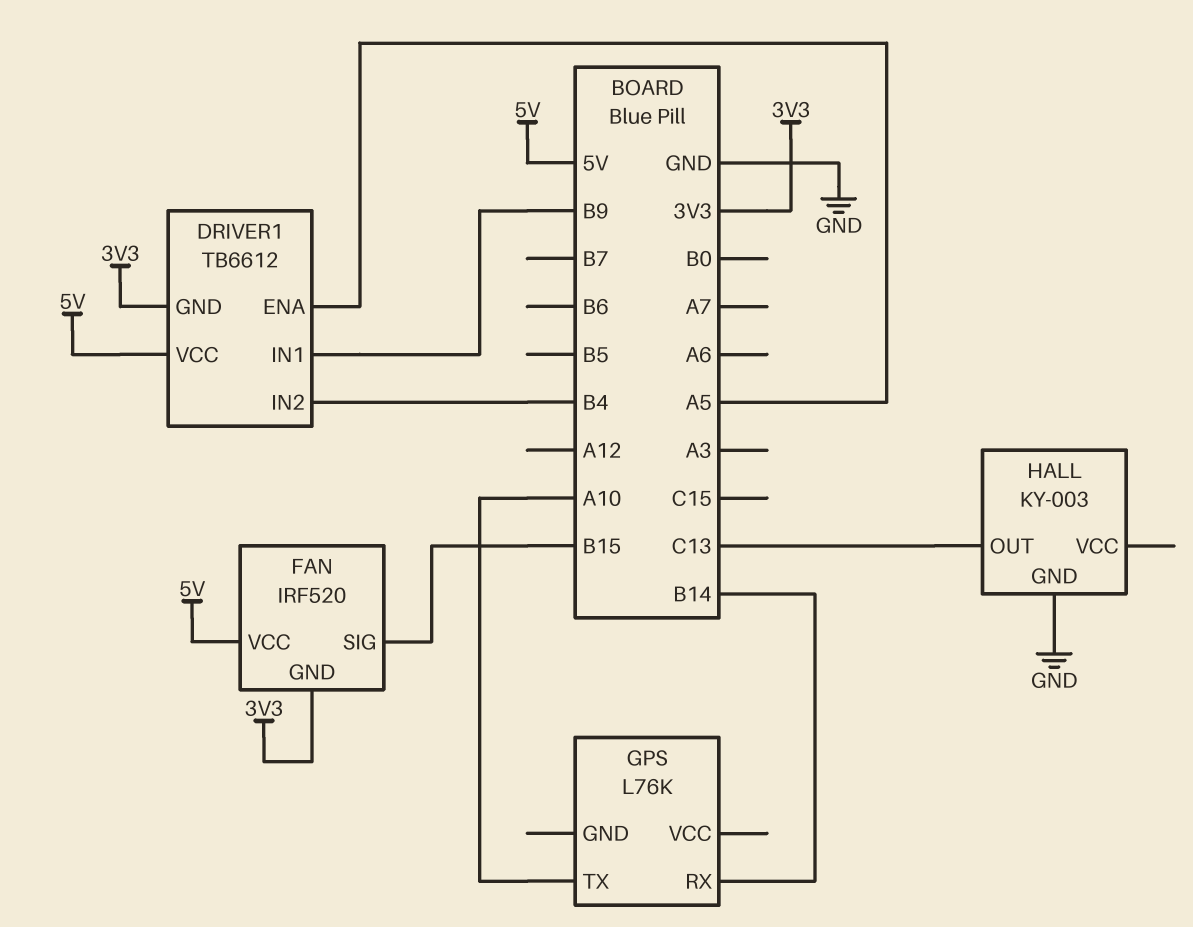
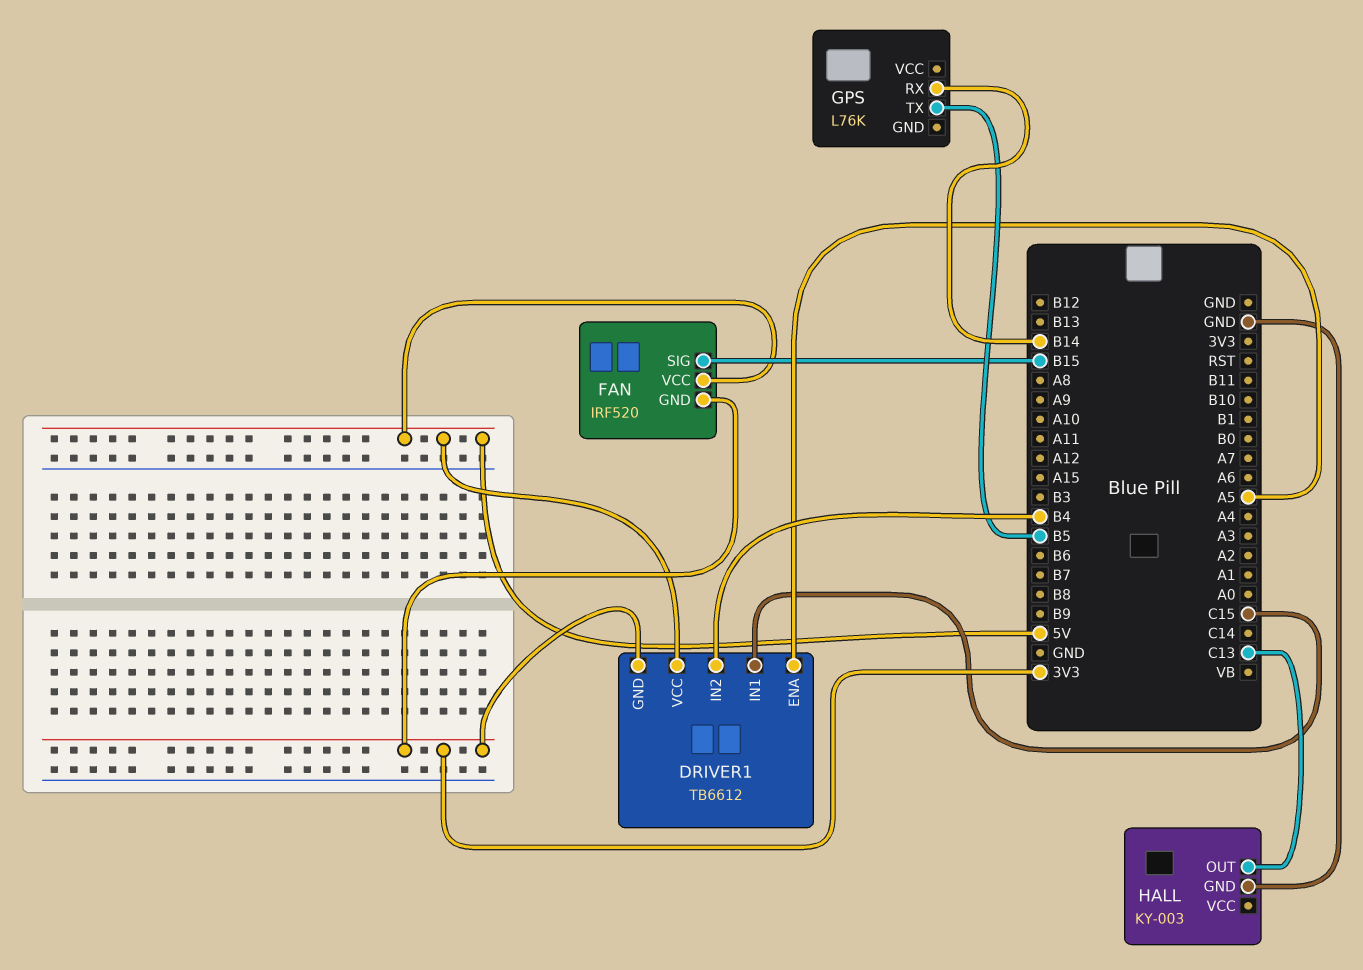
DRIVER1 pin IN1: B9 -> C15
GPS pin TX: A10 -> B5

